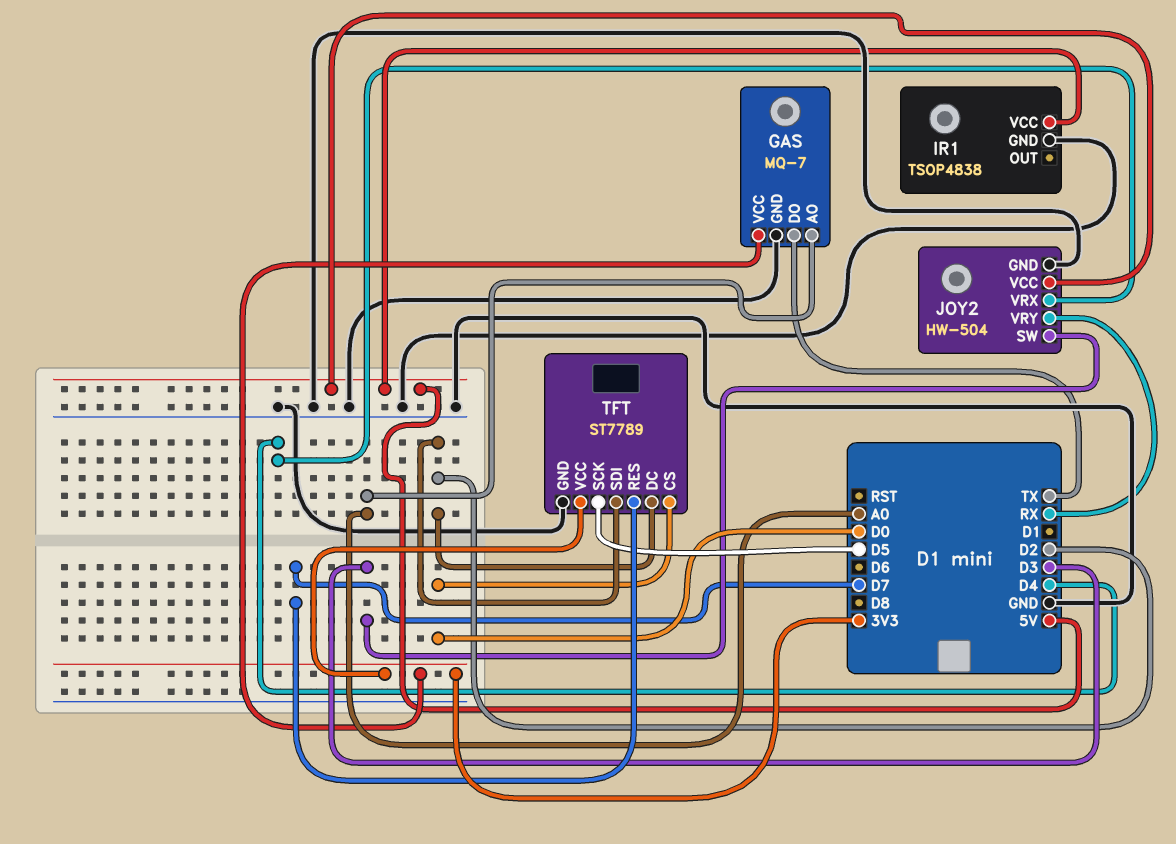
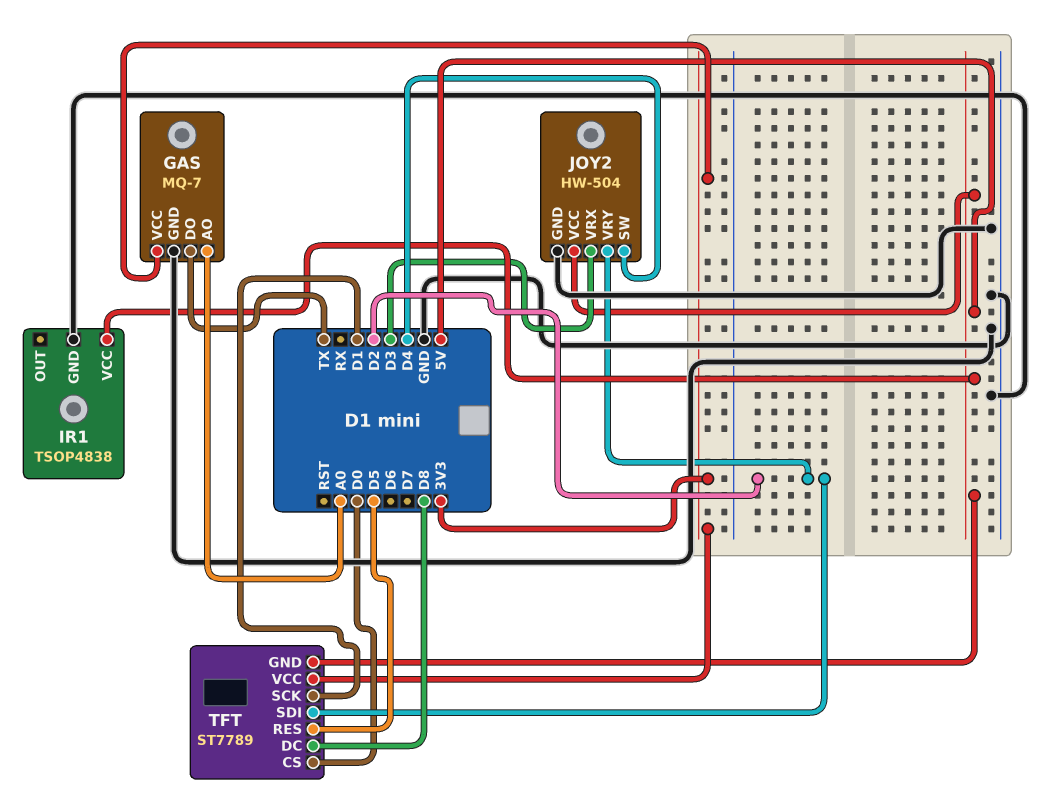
JOY2 pin SW: D3 -> D4
JOY2 pin VRX: D4 -> D3
JOY2 pin VRY: RX -> D2
TFT pin DC: D2 -> D8
TFT pin GND: GND -> 5V
TFT pin RES: D7 -> D5
TFT pin SCK: D5 -> D1

